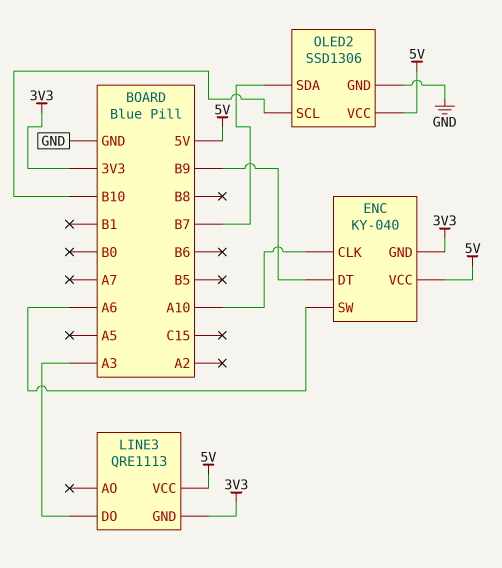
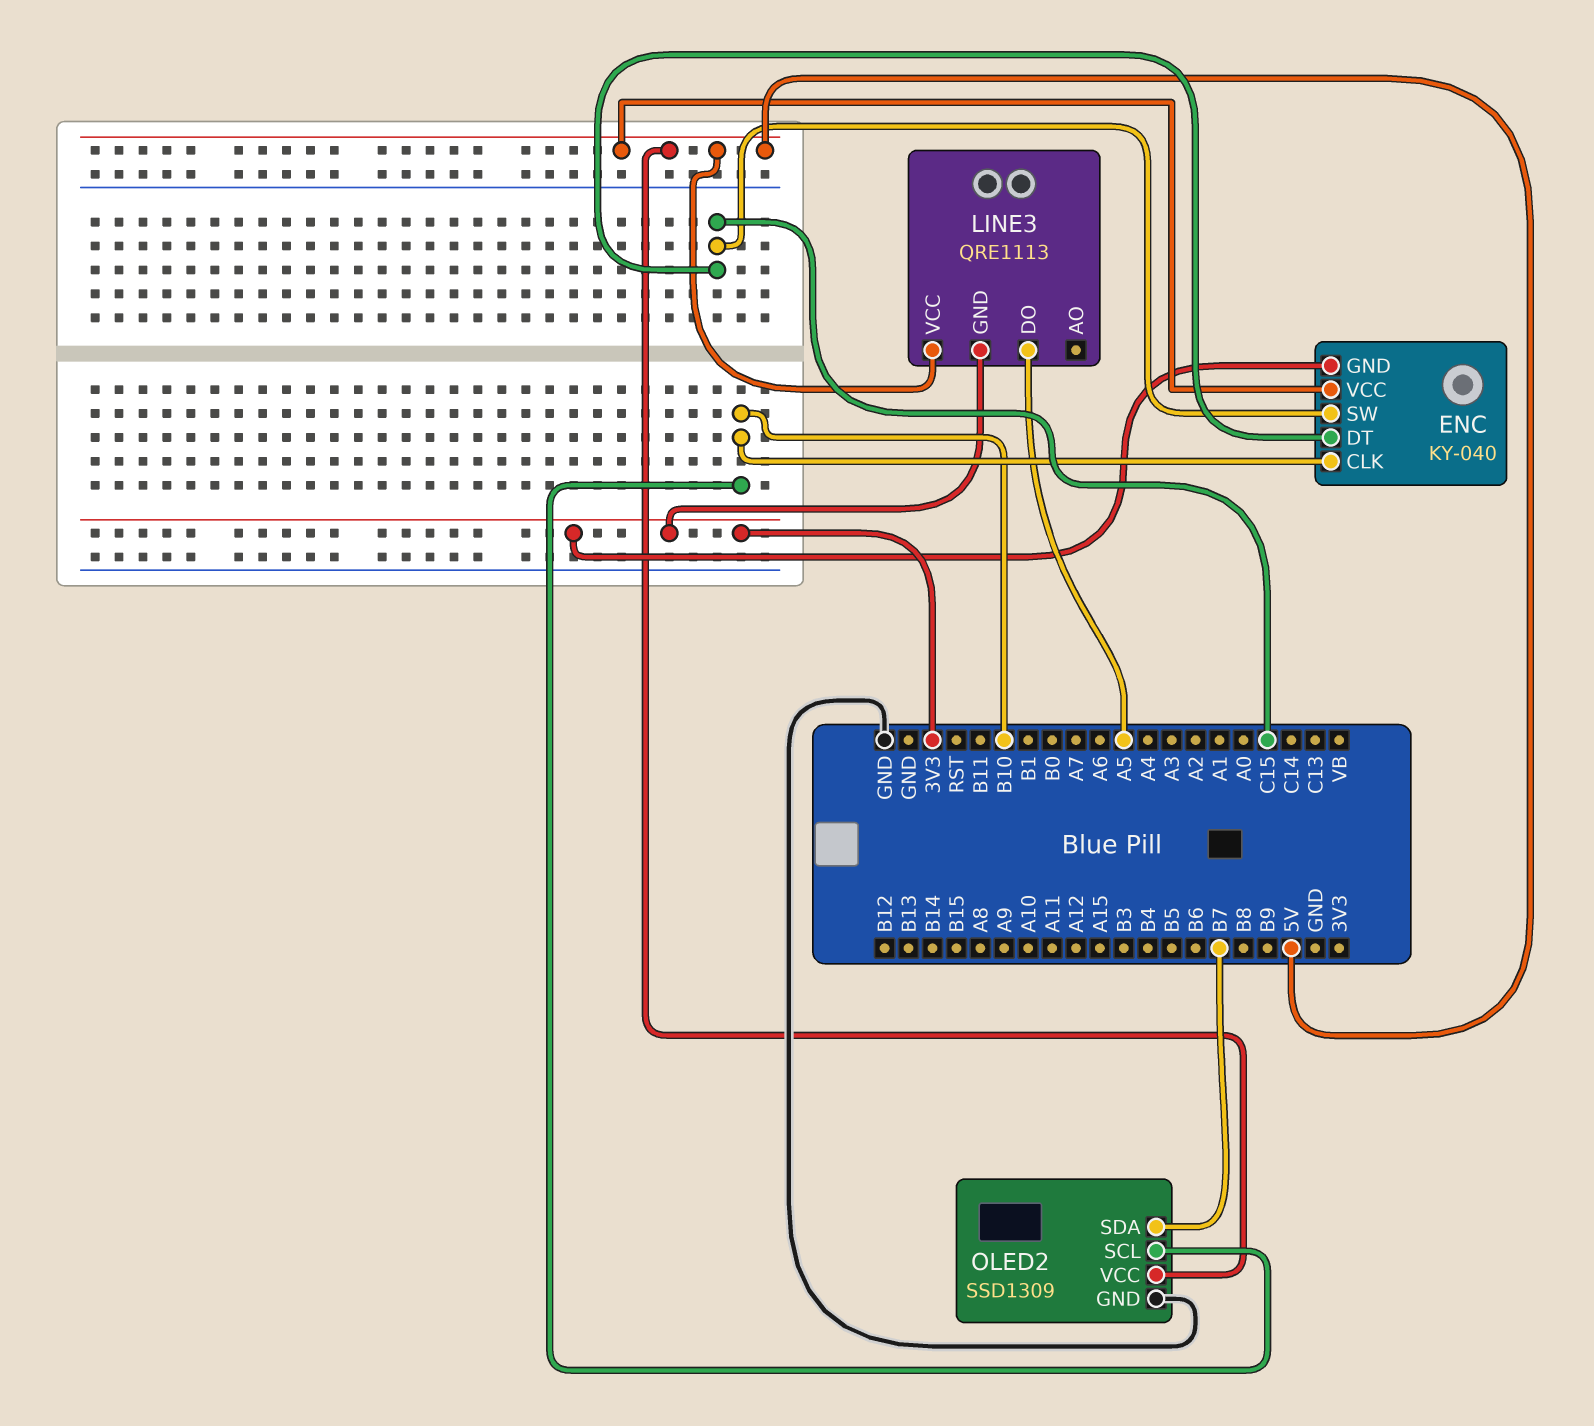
ENC pin CLK: A10 -> B10
ENC pin DT: B9 -> C15
ENC pin SW: A6 -> C15
LINE3 pin DO: A3 -> A5
OLED2: SSD1306 -> SSD1309

